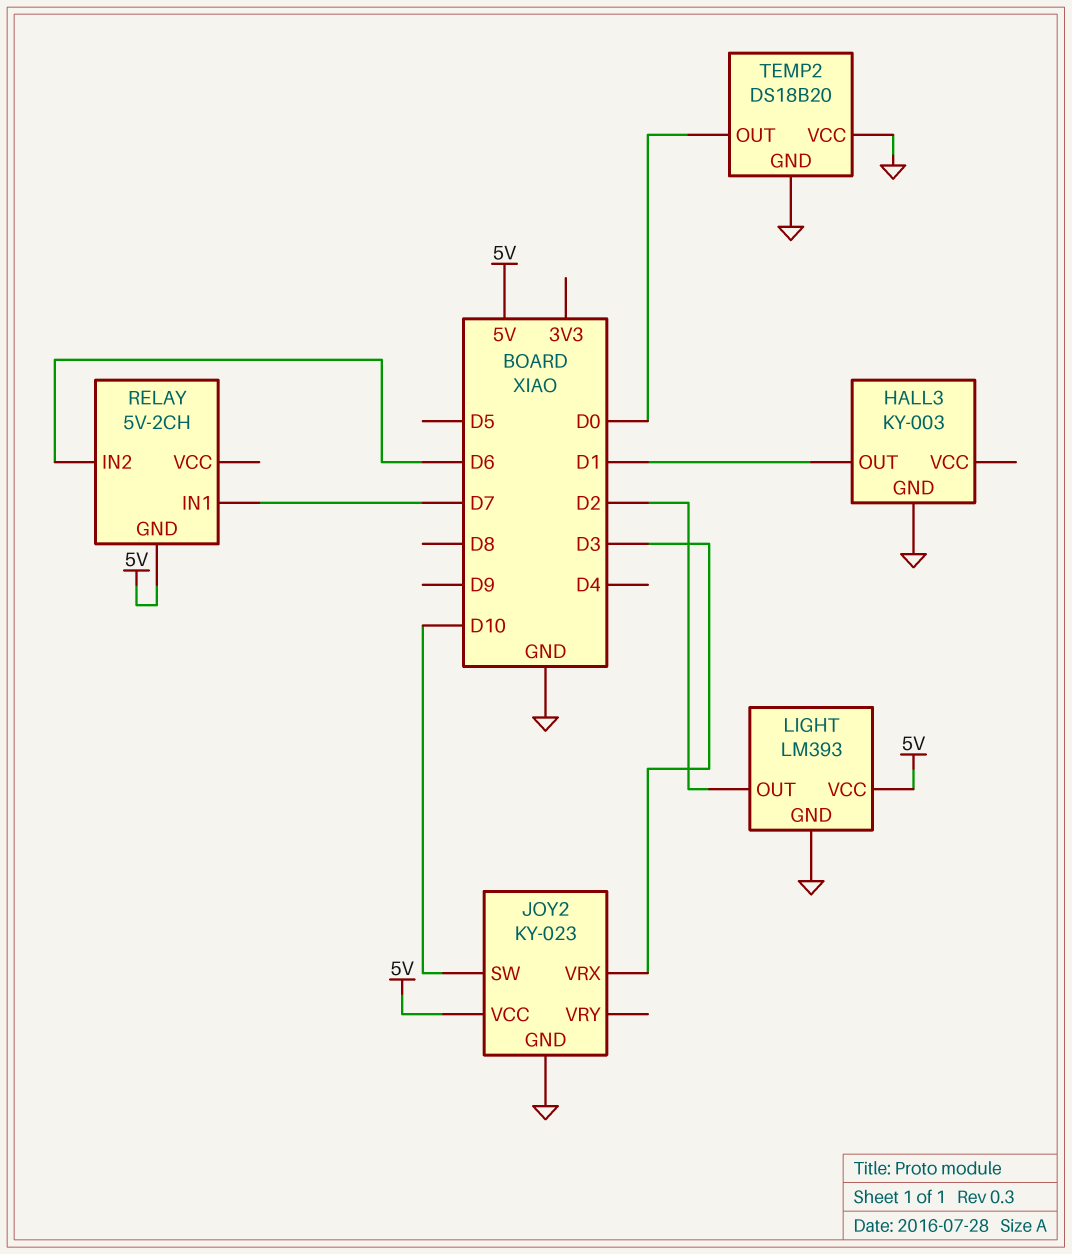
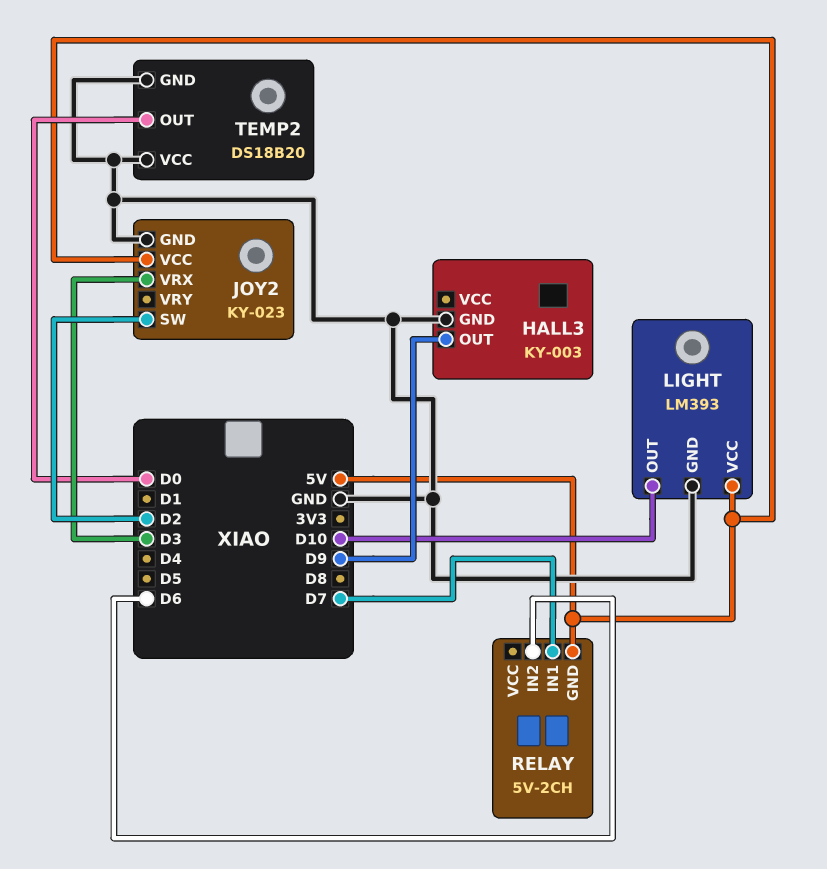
HALL3 pin OUT: D1 -> D9
JOY2 pin SW: D10 -> D2
LIGHT pin OUT: D2 -> D10

